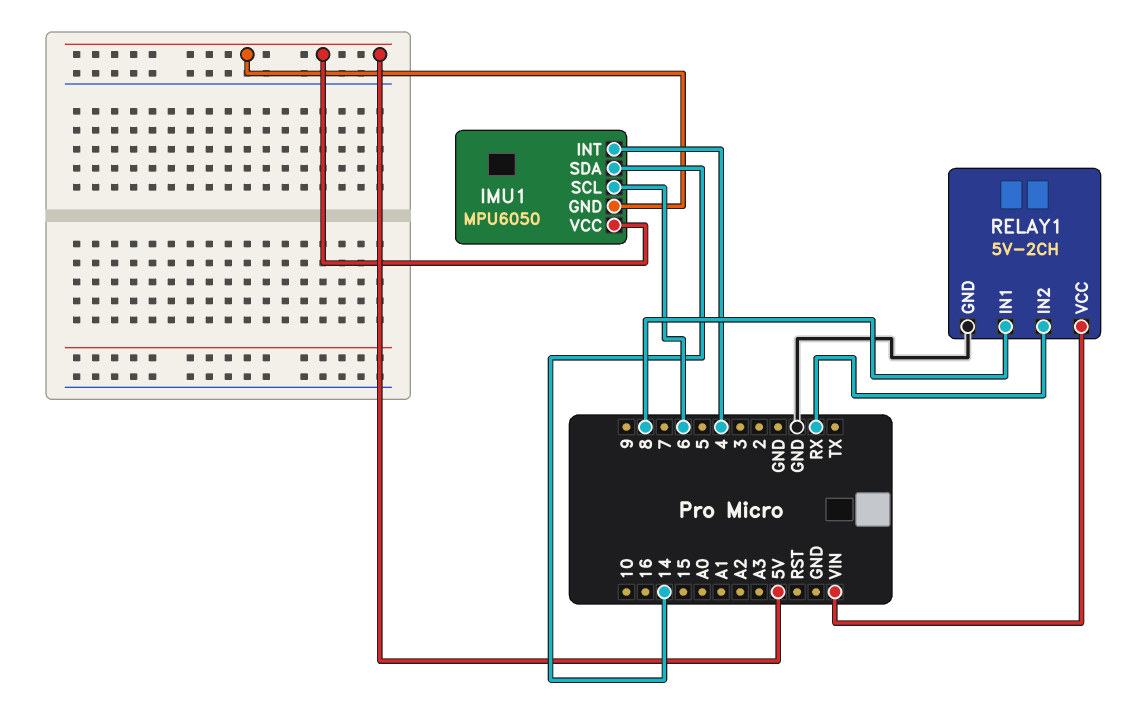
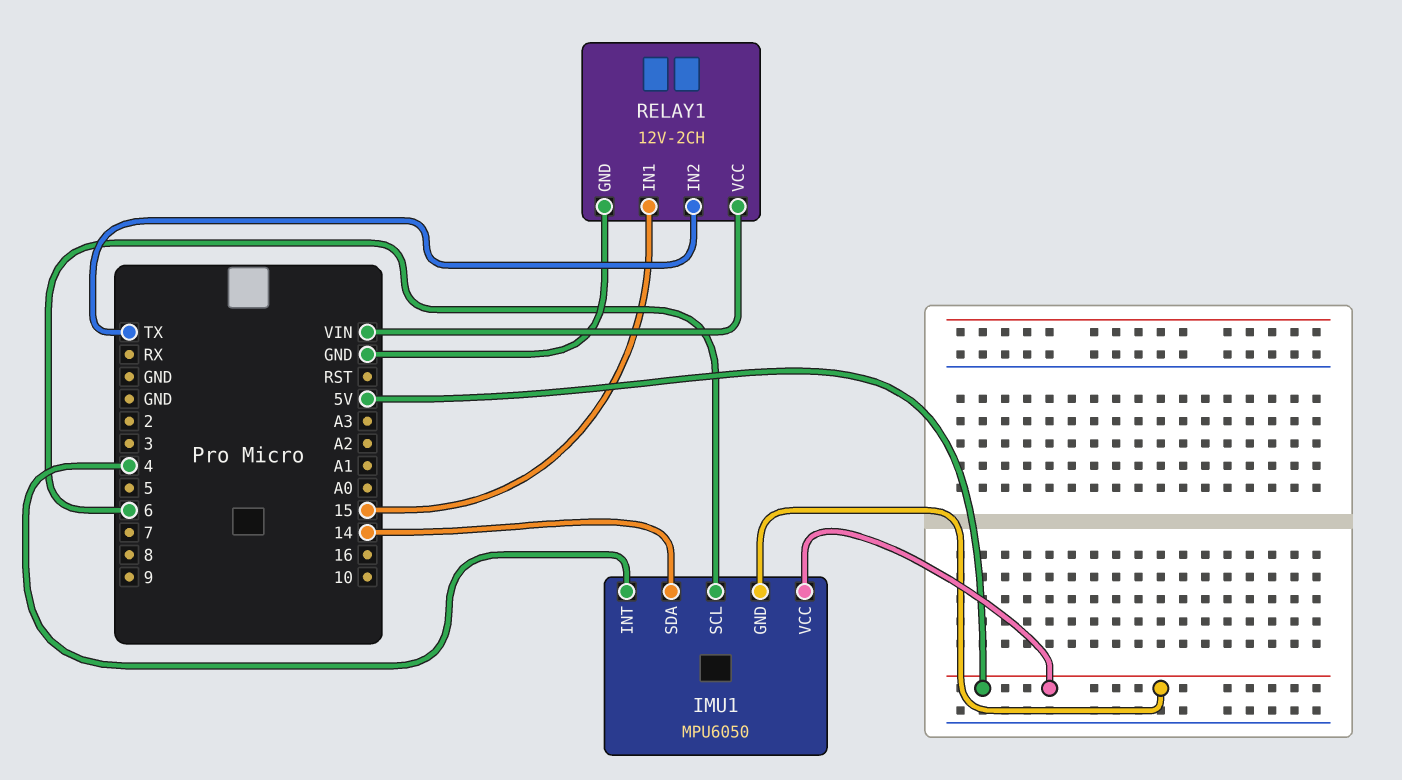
RELAY1: 5V-2CH -> 12V-2CH
RELAY1 pin IN1: 8 -> 15
RELAY1 pin IN2: RX -> TX

